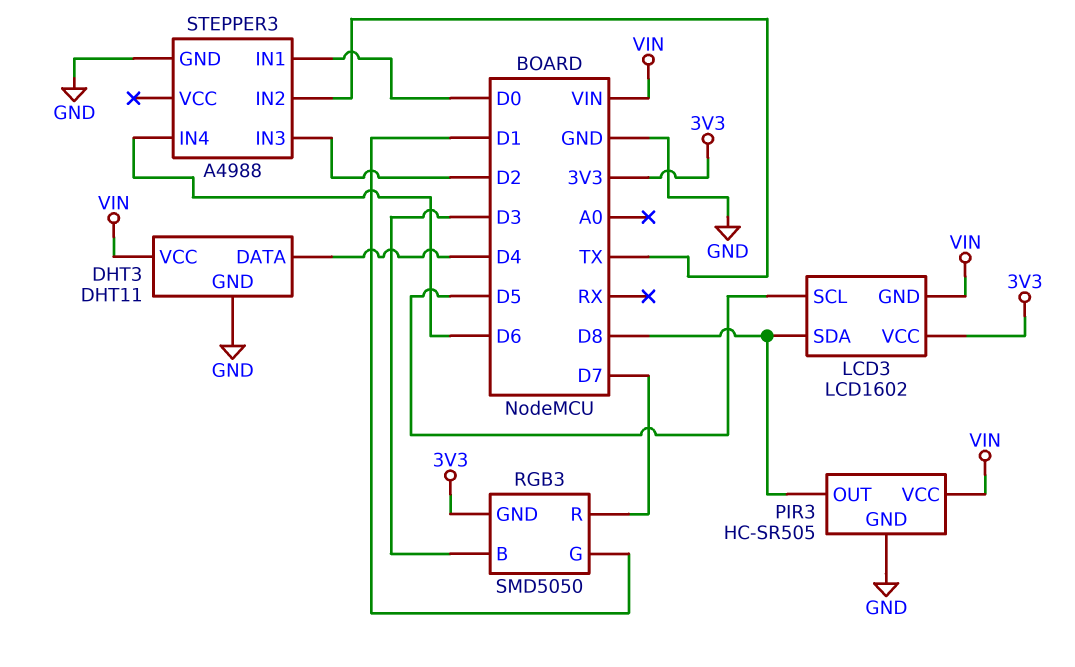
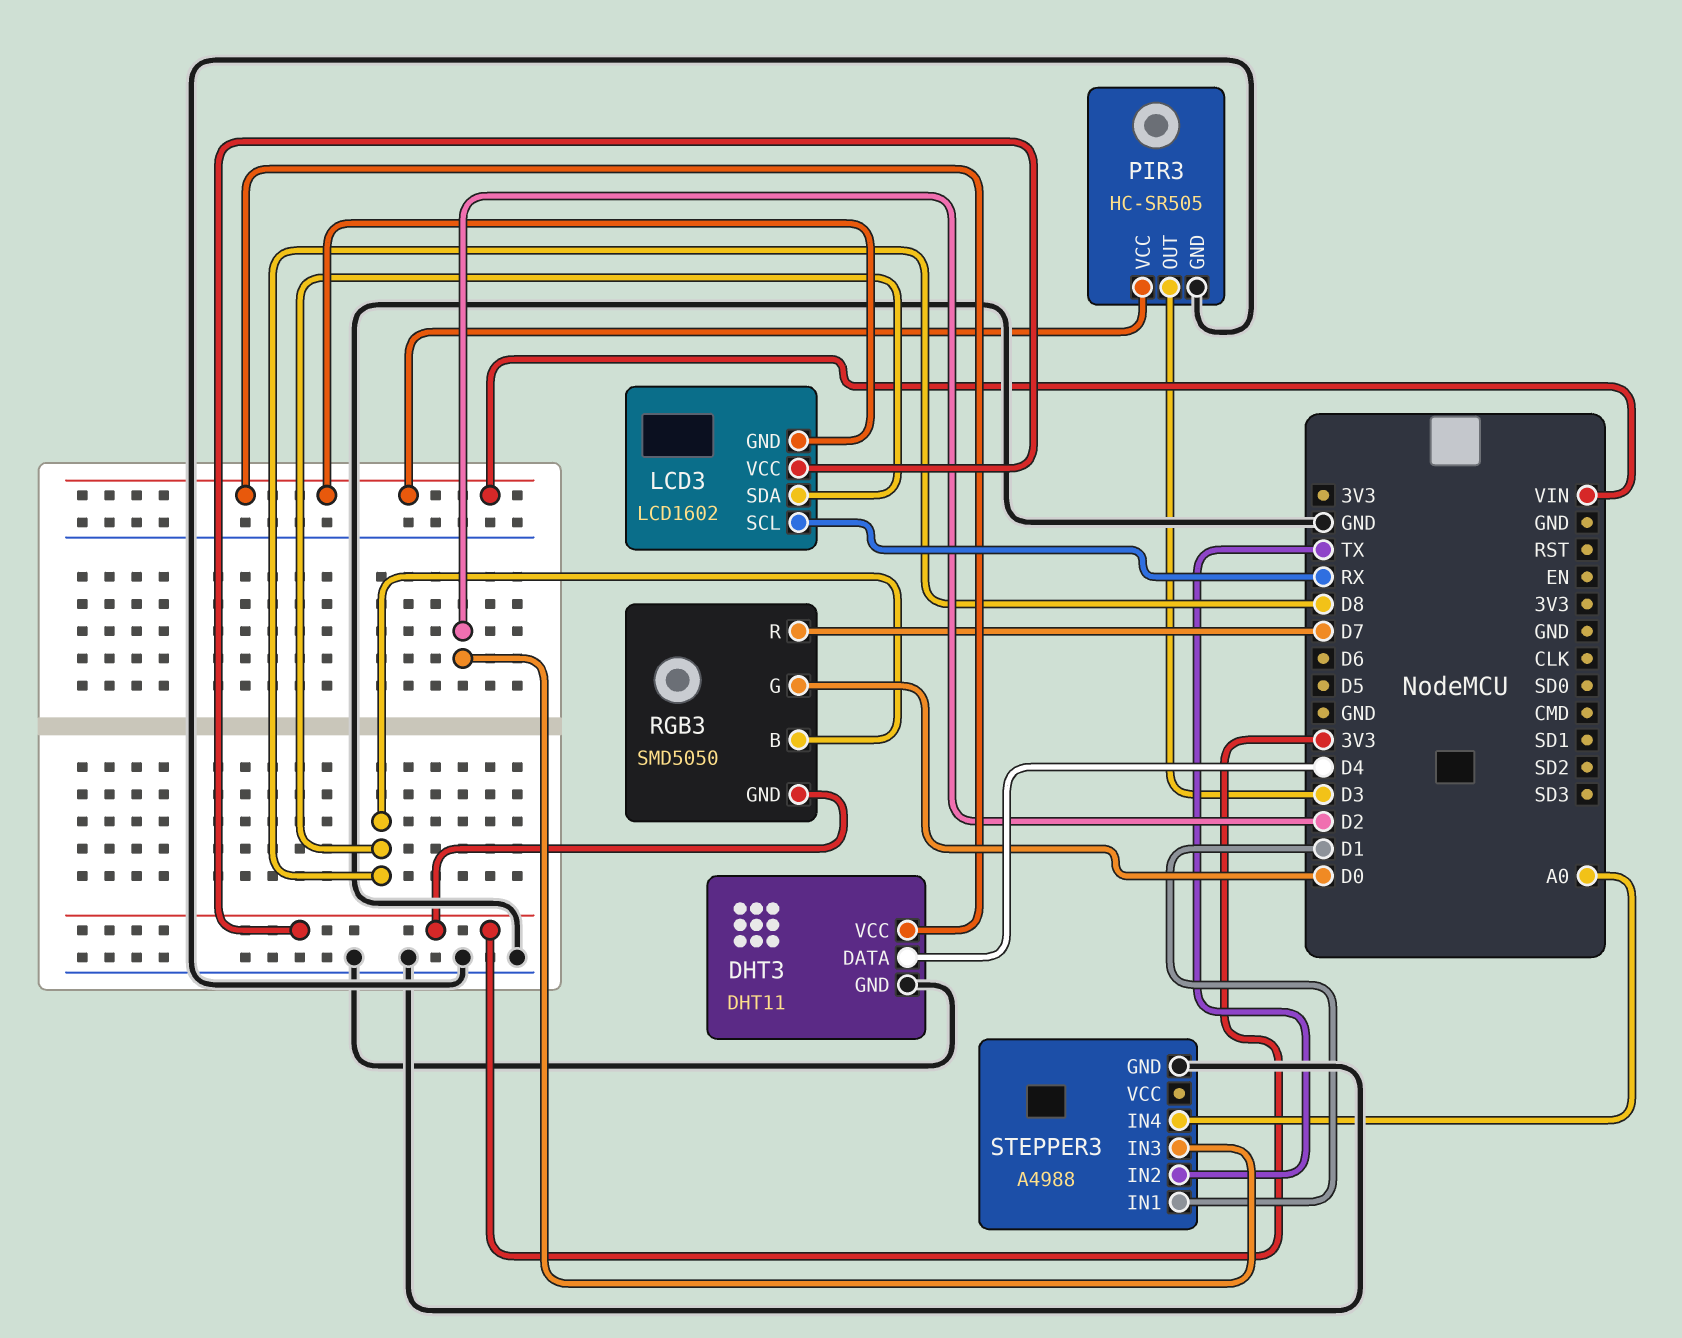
LCD3 pin SCL: D5 -> RX
PIR3 pin OUT: D8 -> D3
RGB3 pin B: D3 -> D8
RGB3 pin G: D1 -> D0
STEPPER3 pin IN1: D0 -> D1
STEPPER3 pin IN4: D6 -> A0

